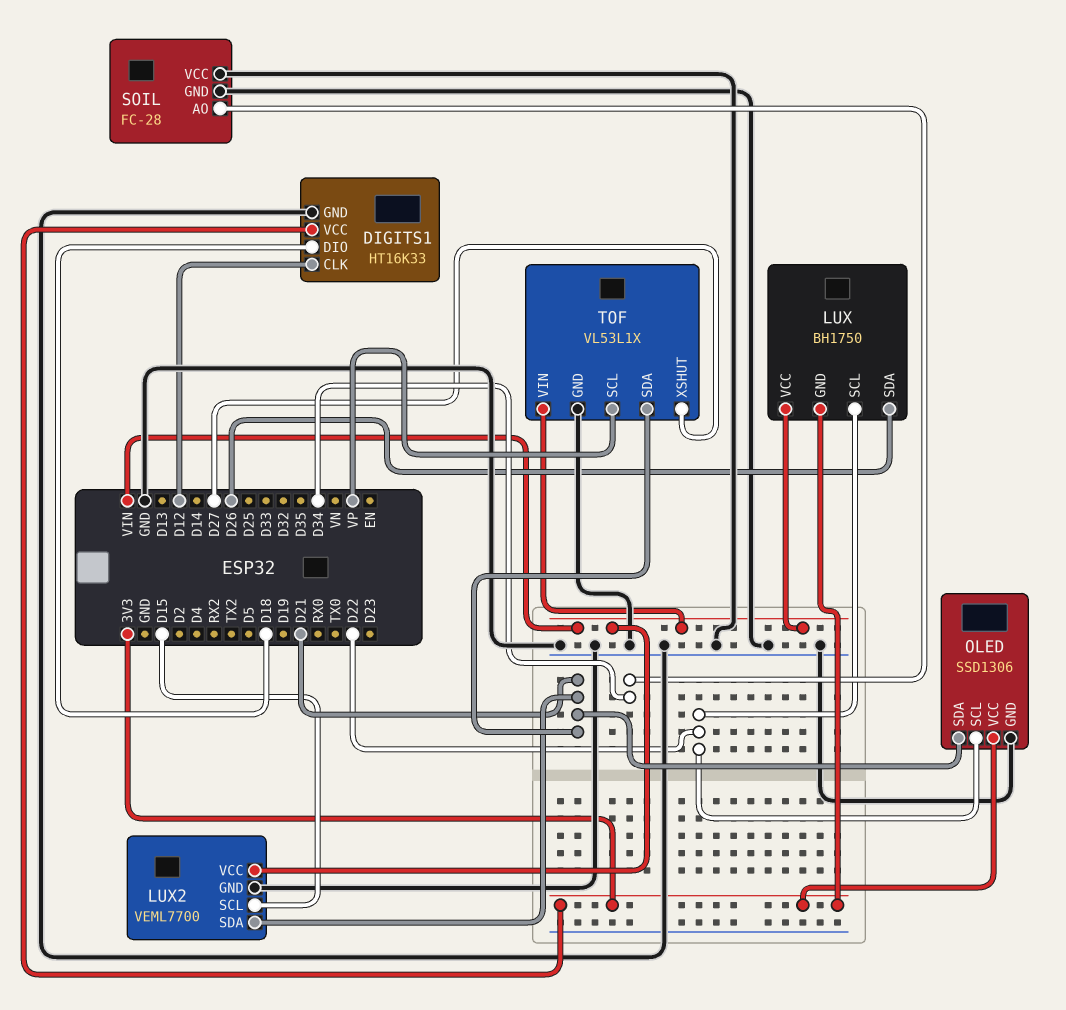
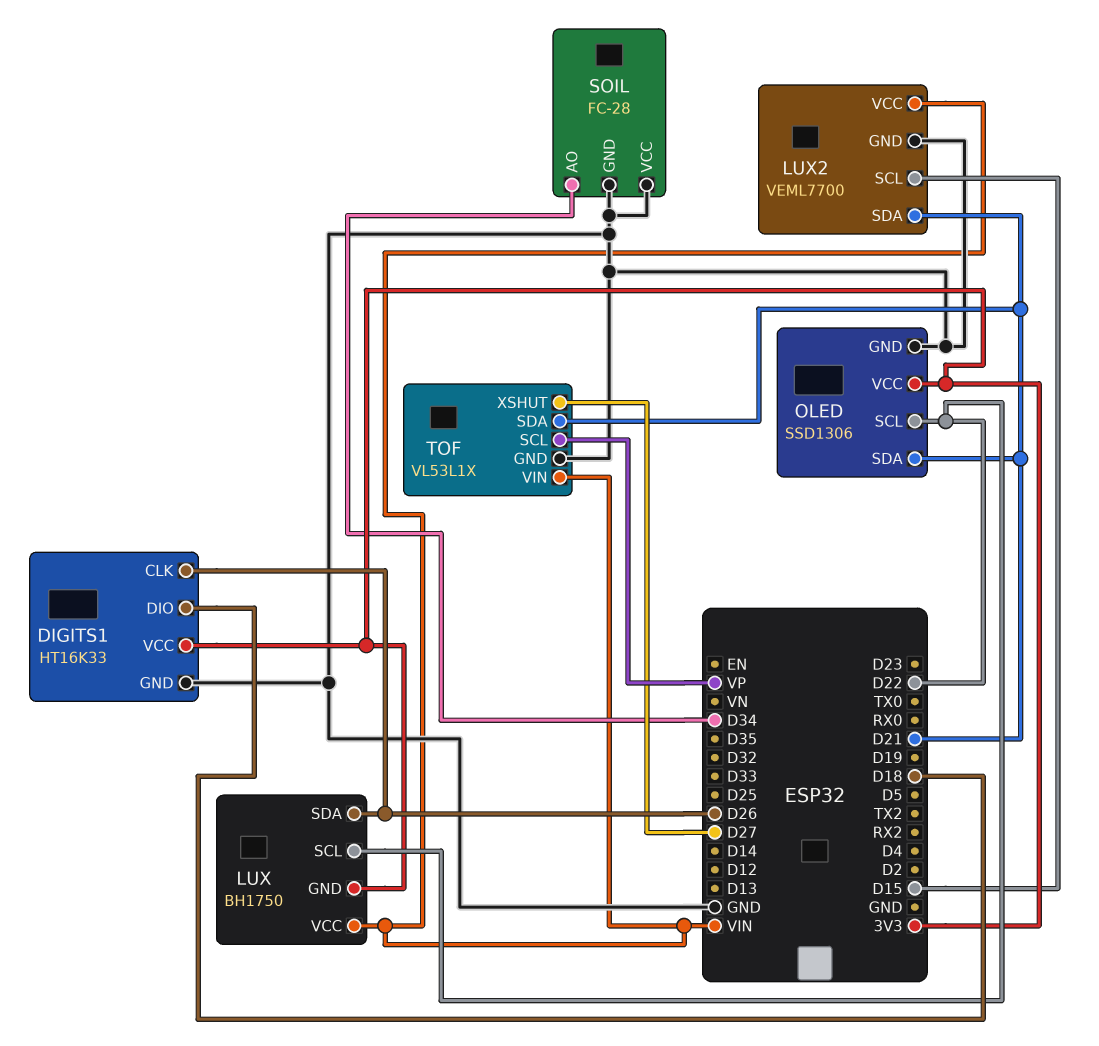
DIGITS1 pin CLK: D12 -> D26

